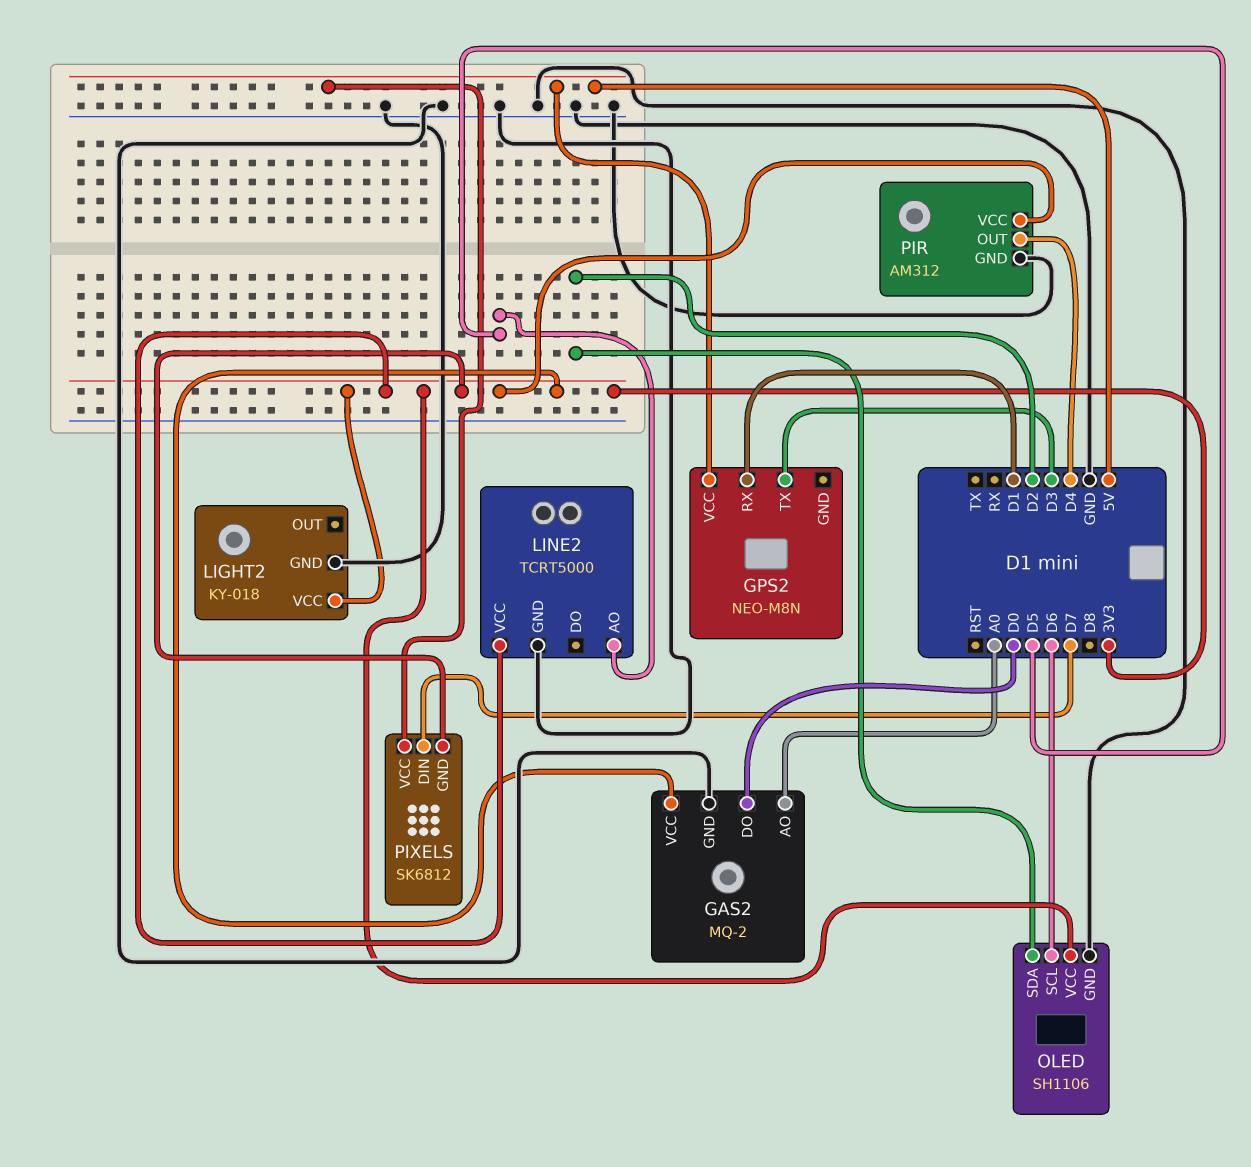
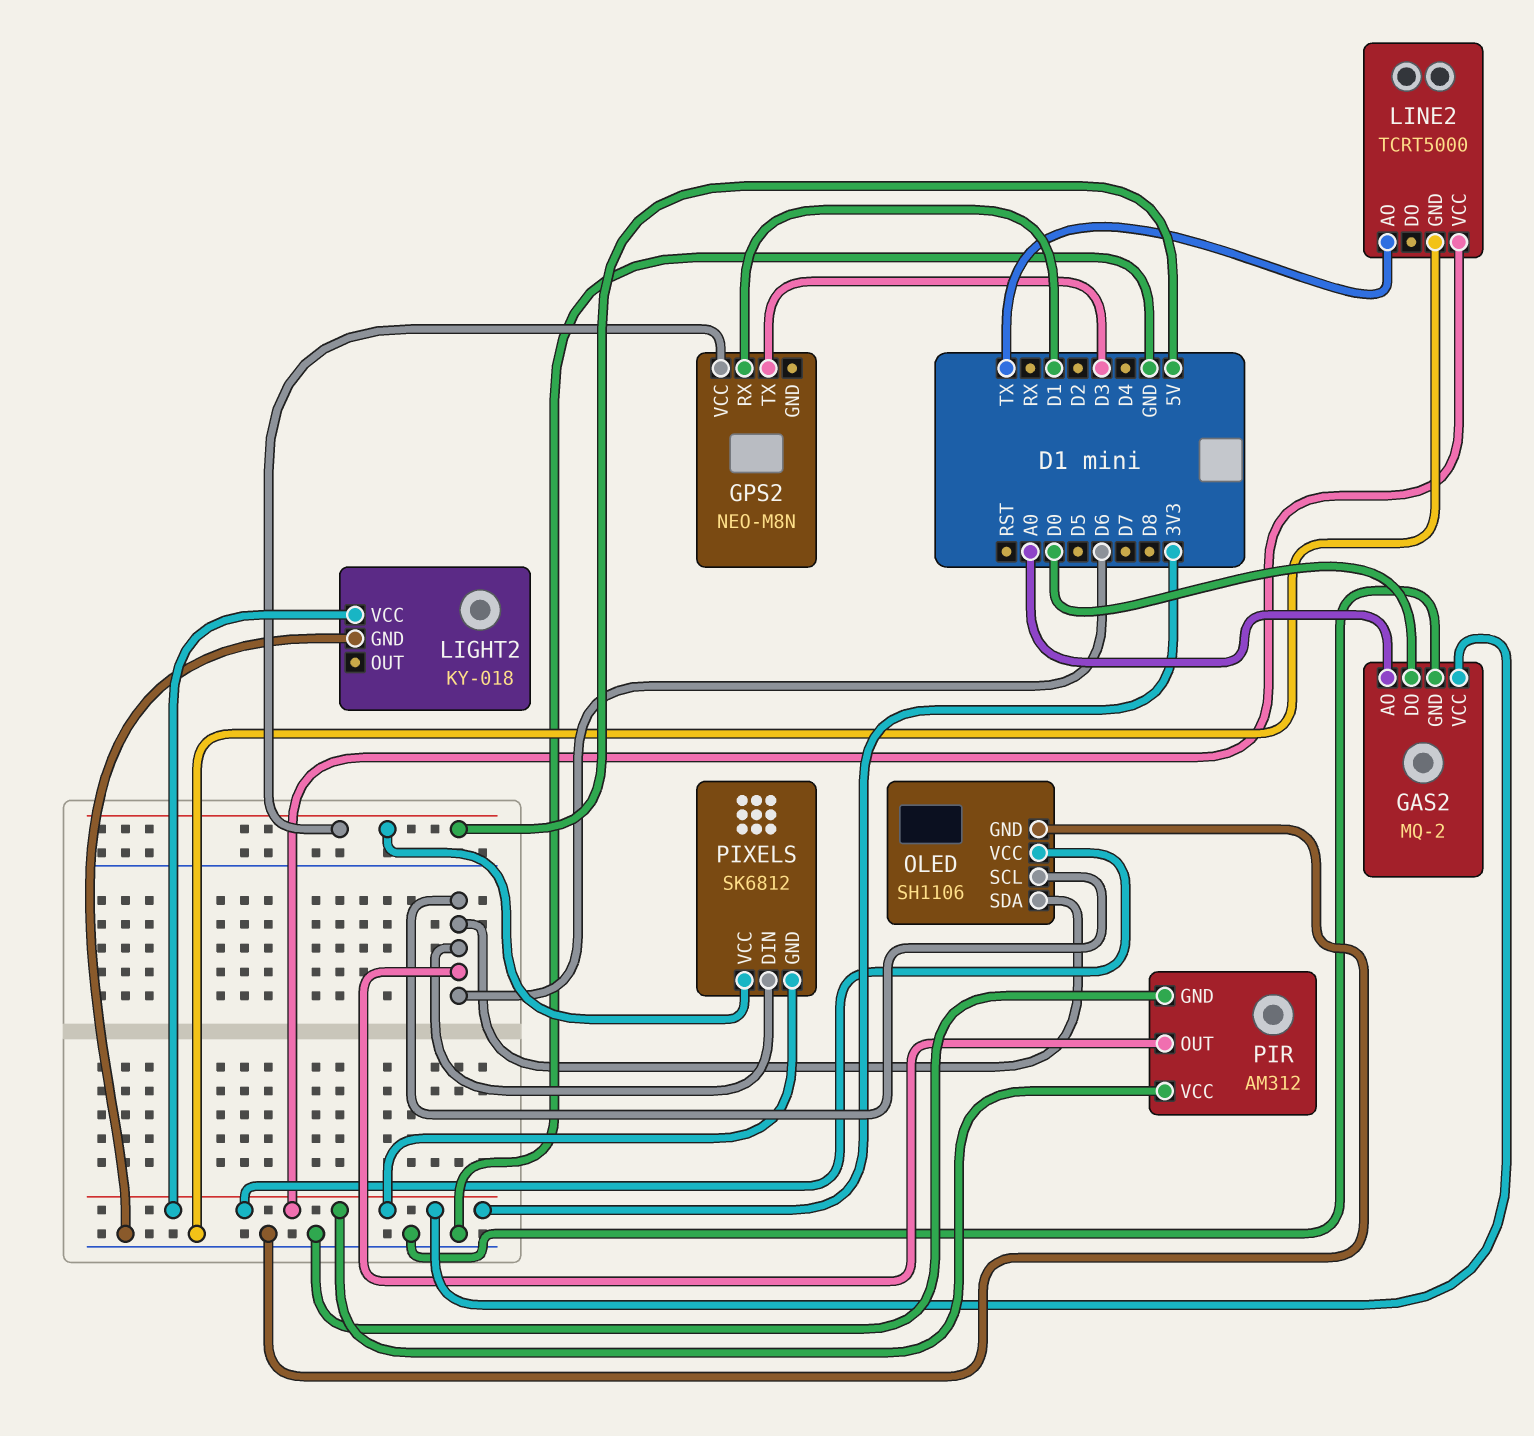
LINE2 pin AO: D5 -> TX
OLED pin SDA: D2 -> D6
PIR pin OUT: D4 -> D6
PIXELS pin DIN: D7 -> D6

